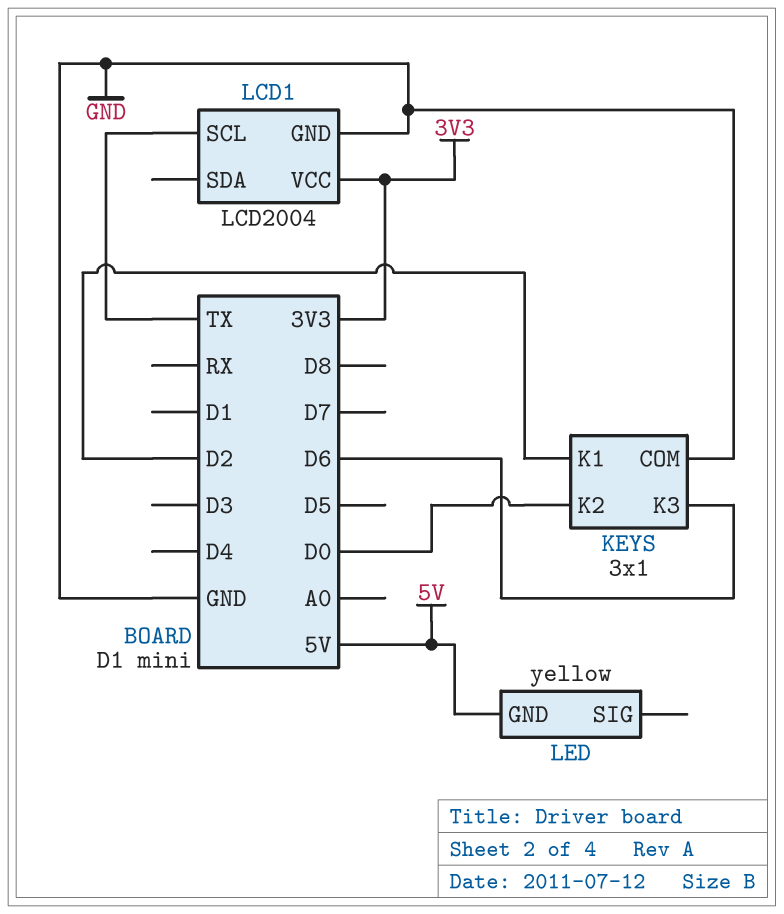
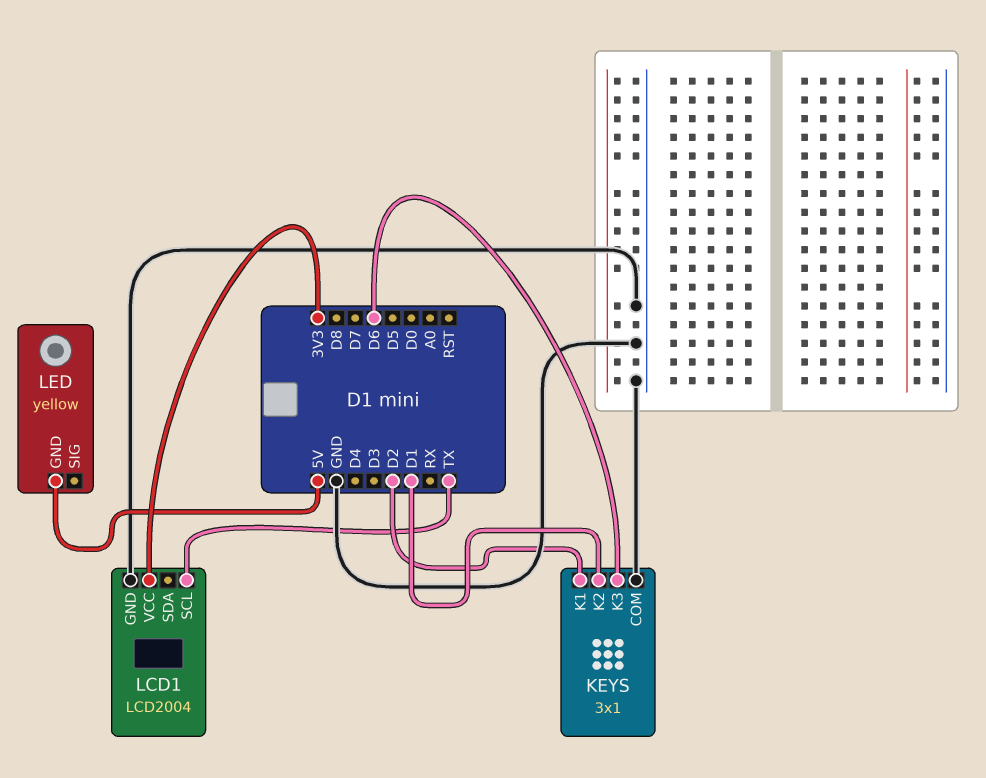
KEYS pin K2: D0 -> D1

